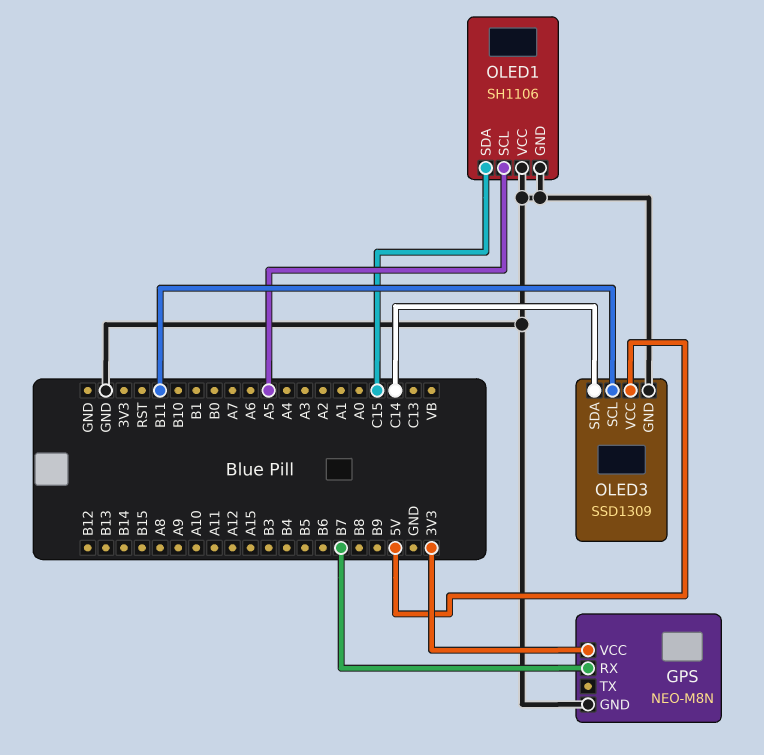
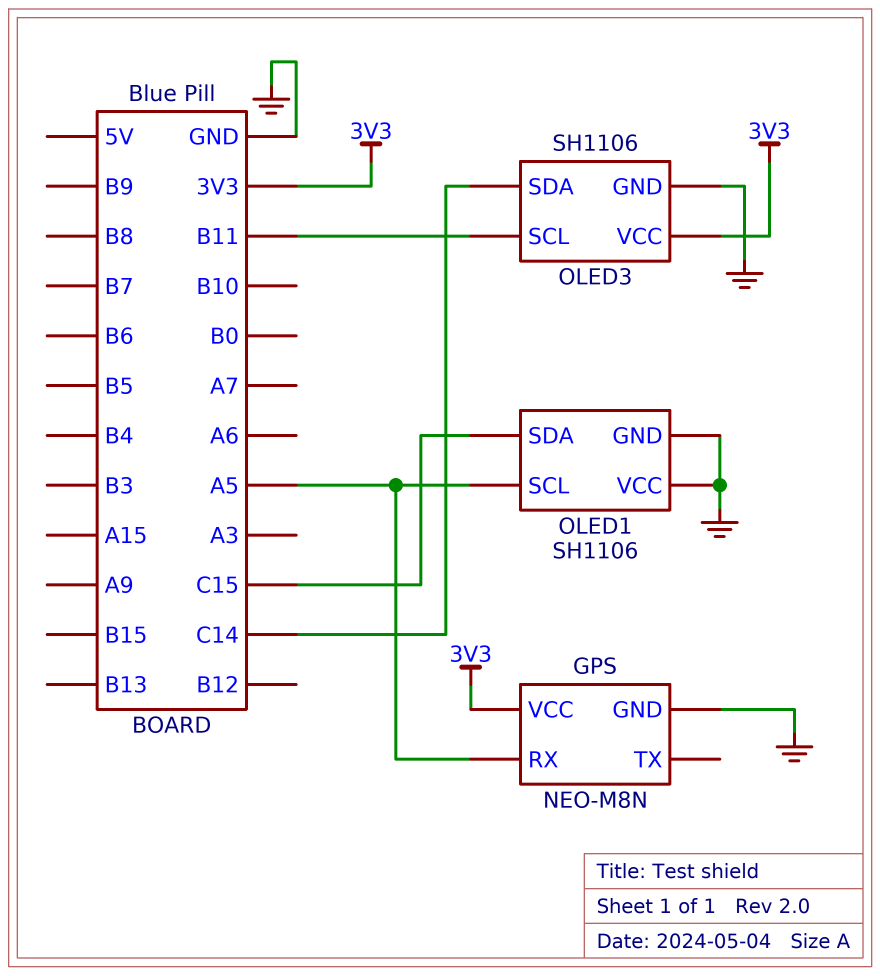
GPS pin RX: B7 -> A5
OLED3: SSD1309 -> SH1106
OLED3 pin VCC: 5V -> 3V3

